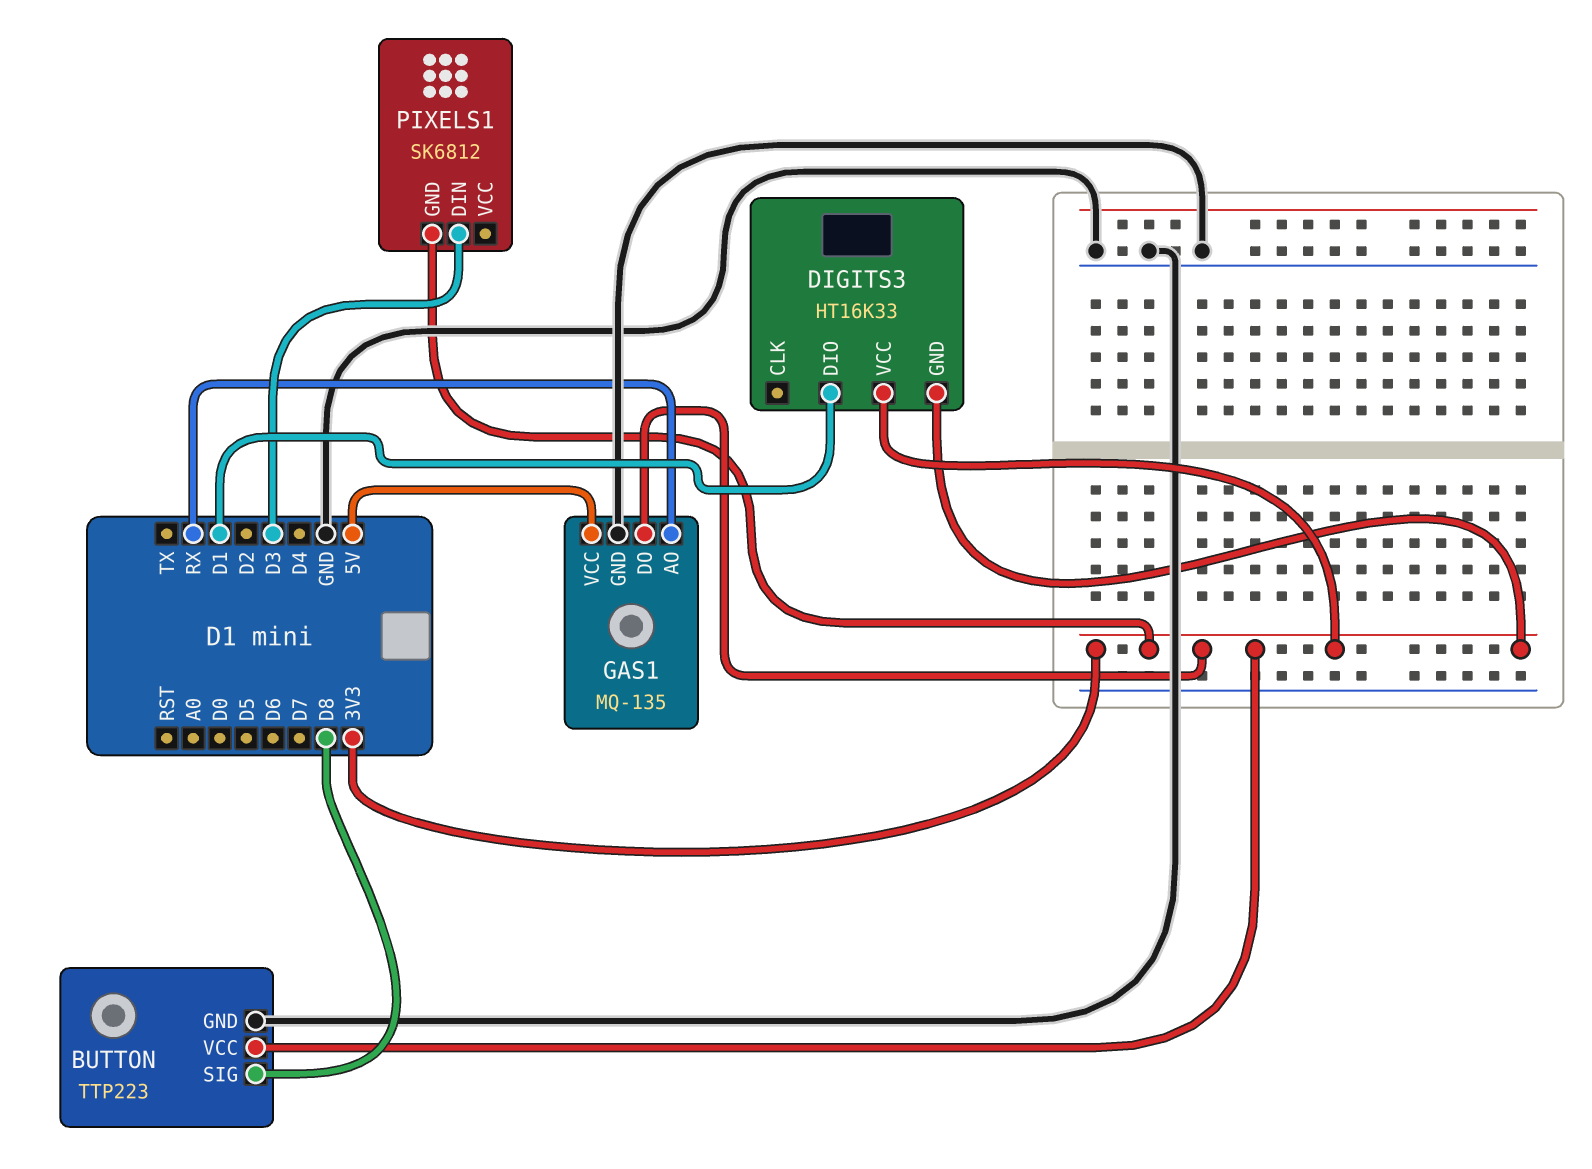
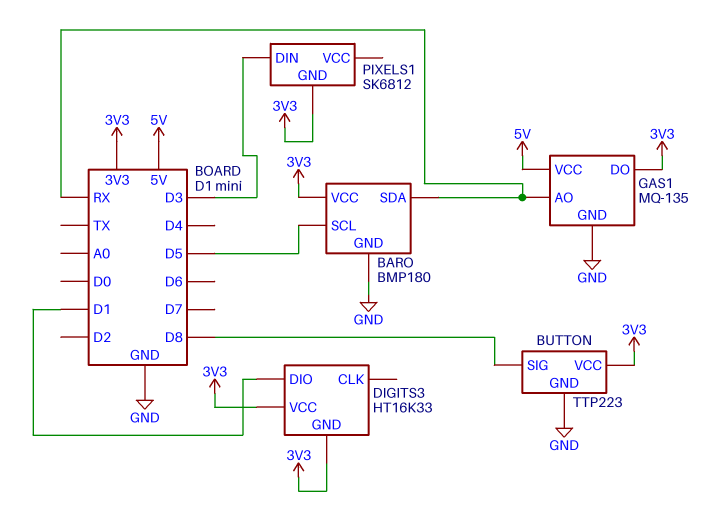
BARO: none -> BMP180
BARO pin GND: none -> GND
BARO pin SCL: none -> D5
BARO pin SDA: none -> RX
BARO pin VCC: none -> 3V3

